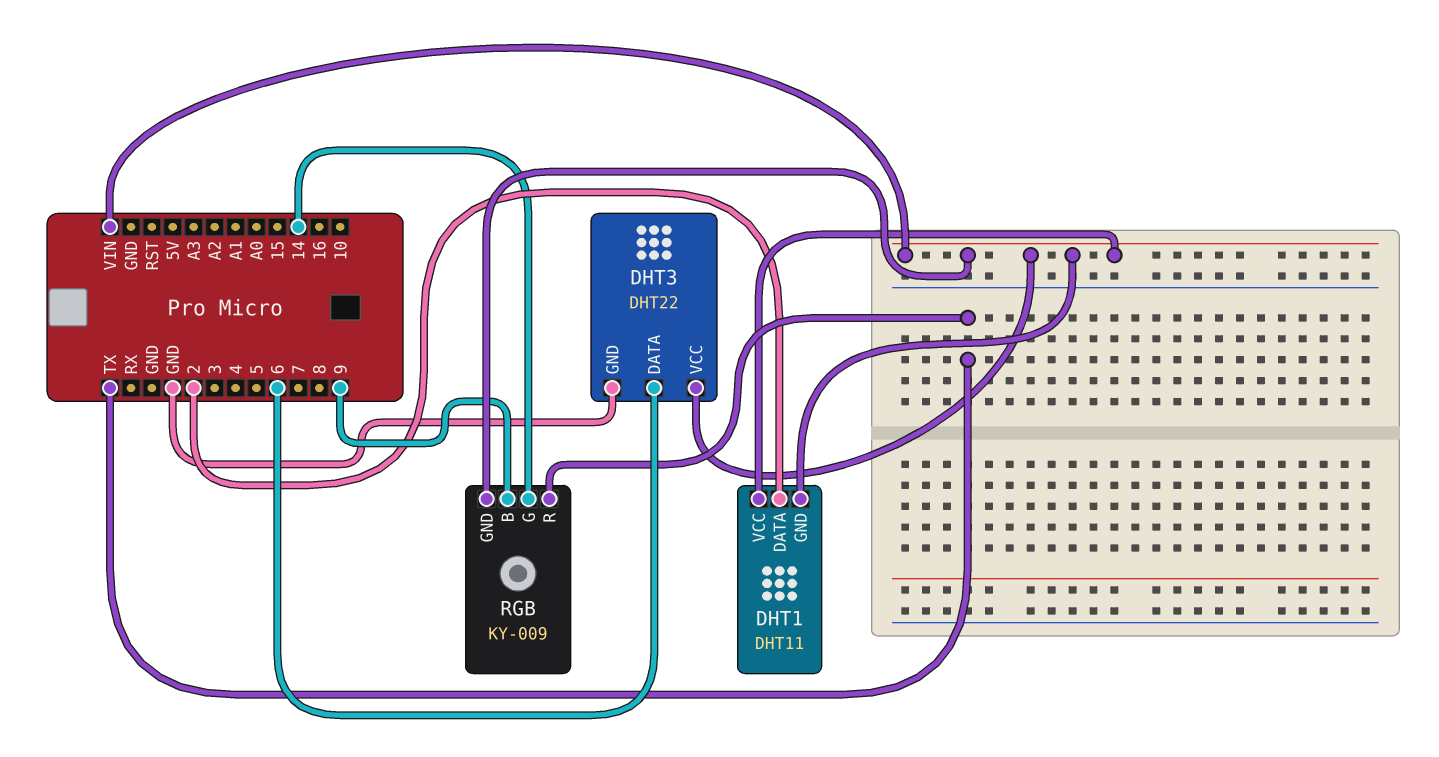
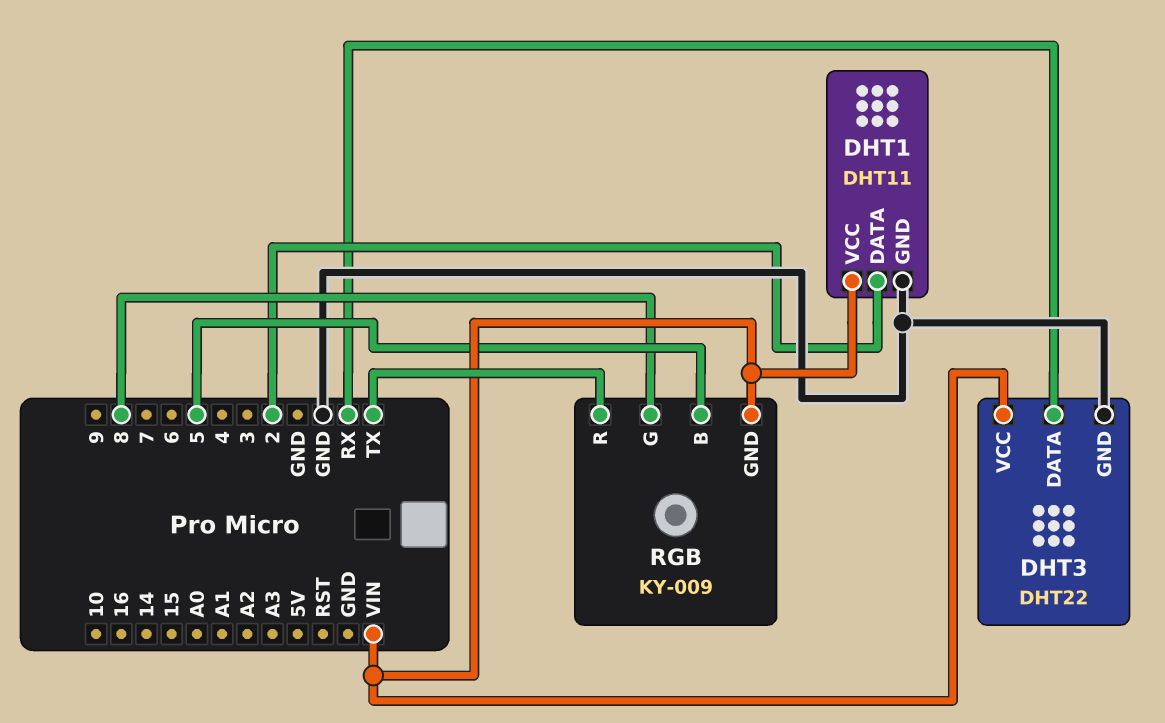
DHT1 pin GND: VIN -> GND
DHT3 pin DATA: 6 -> RX
RGB pin B: 9 -> 5
RGB pin G: 14 -> 8

